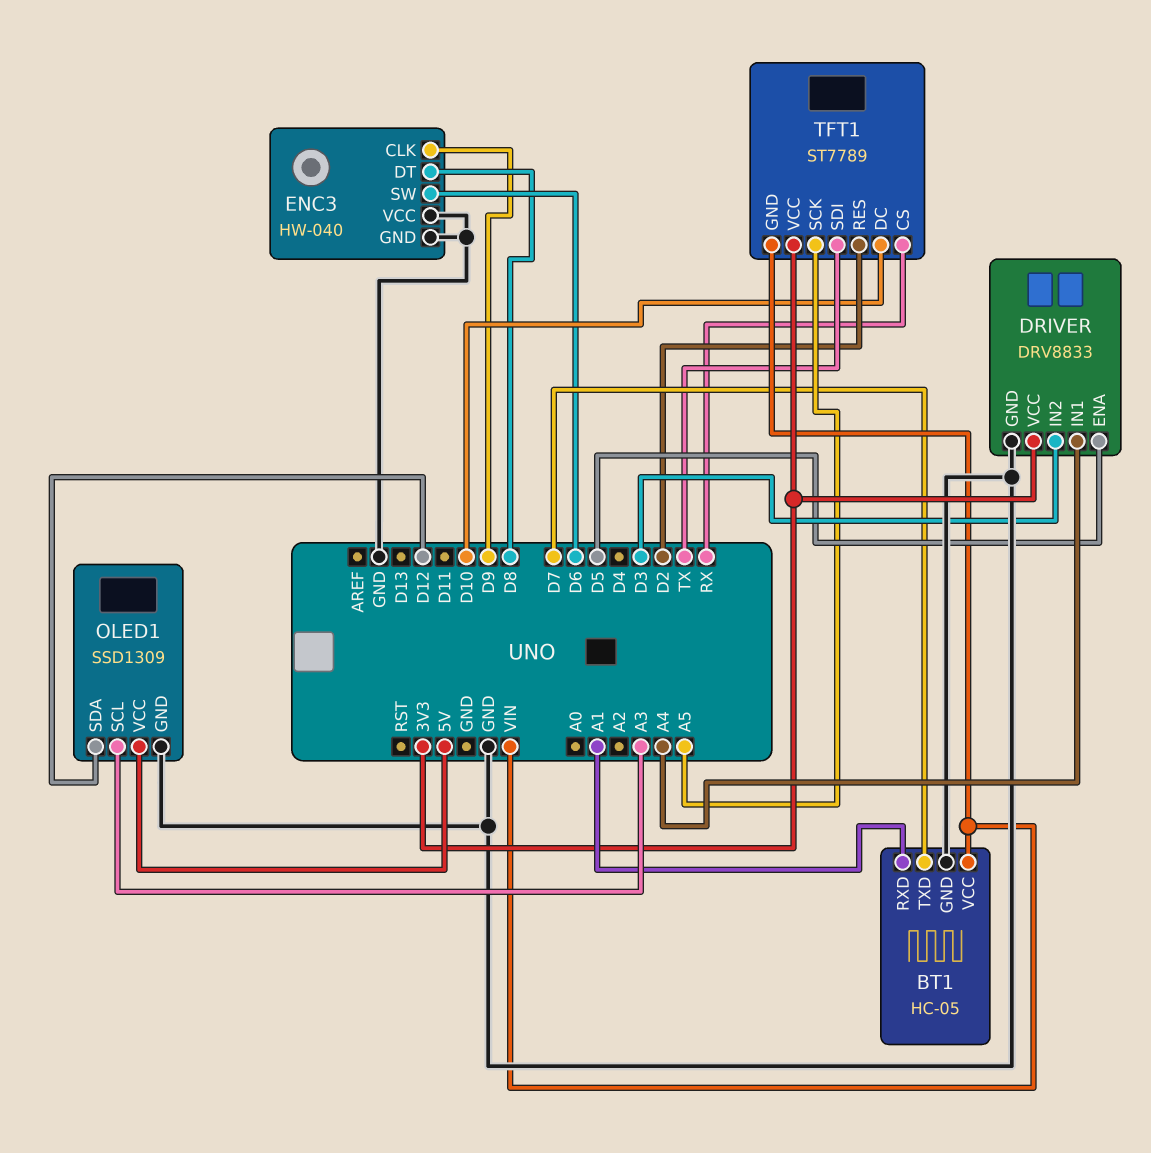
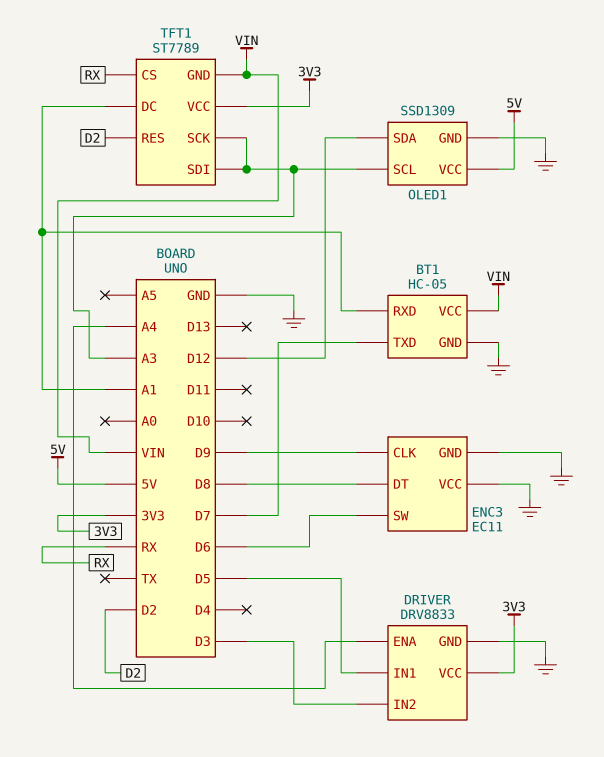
DRIVER pin ENA: D5 -> A4
DRIVER pin IN1: A4 -> D5
ENC3: HW-040 -> EC11
TFT1 pin DC: D10 -> A1
TFT1 pin SCK: A5 -> A3
TFT1 pin SDI: TX -> A3

